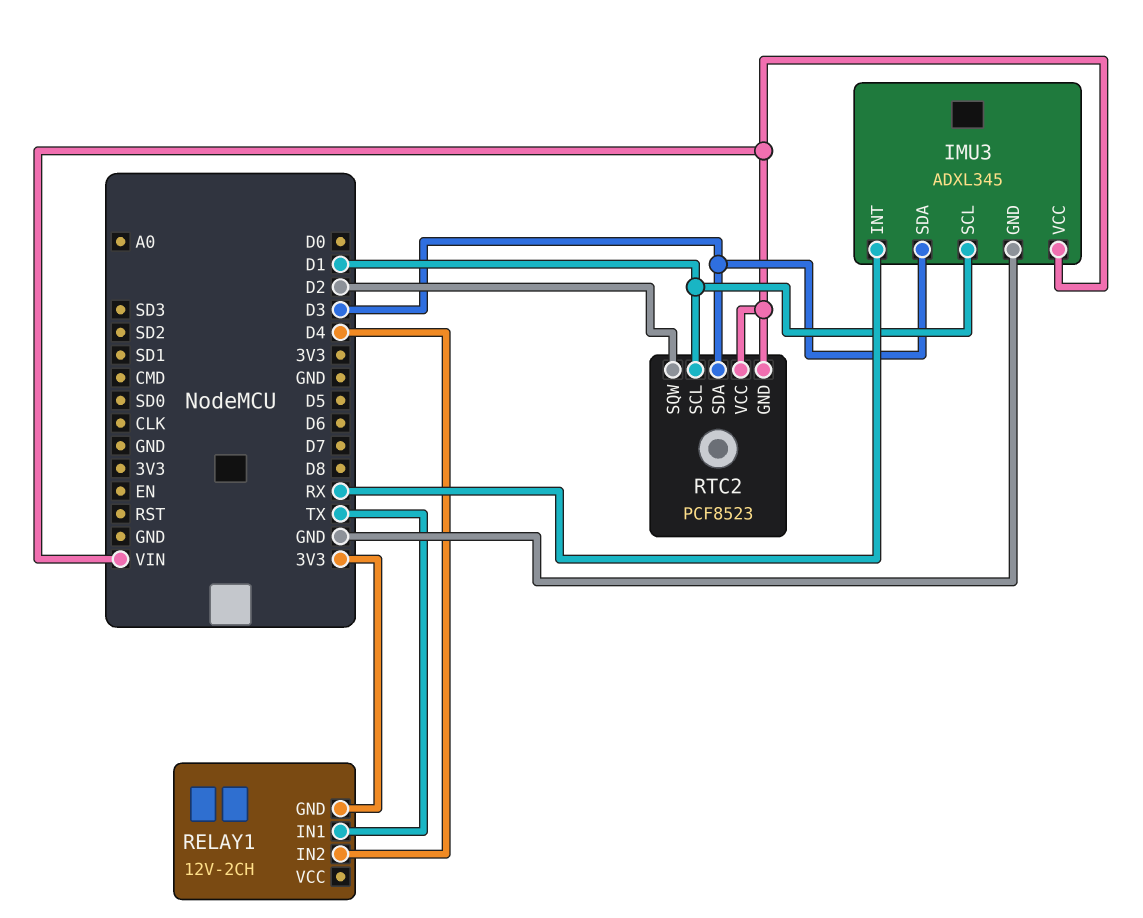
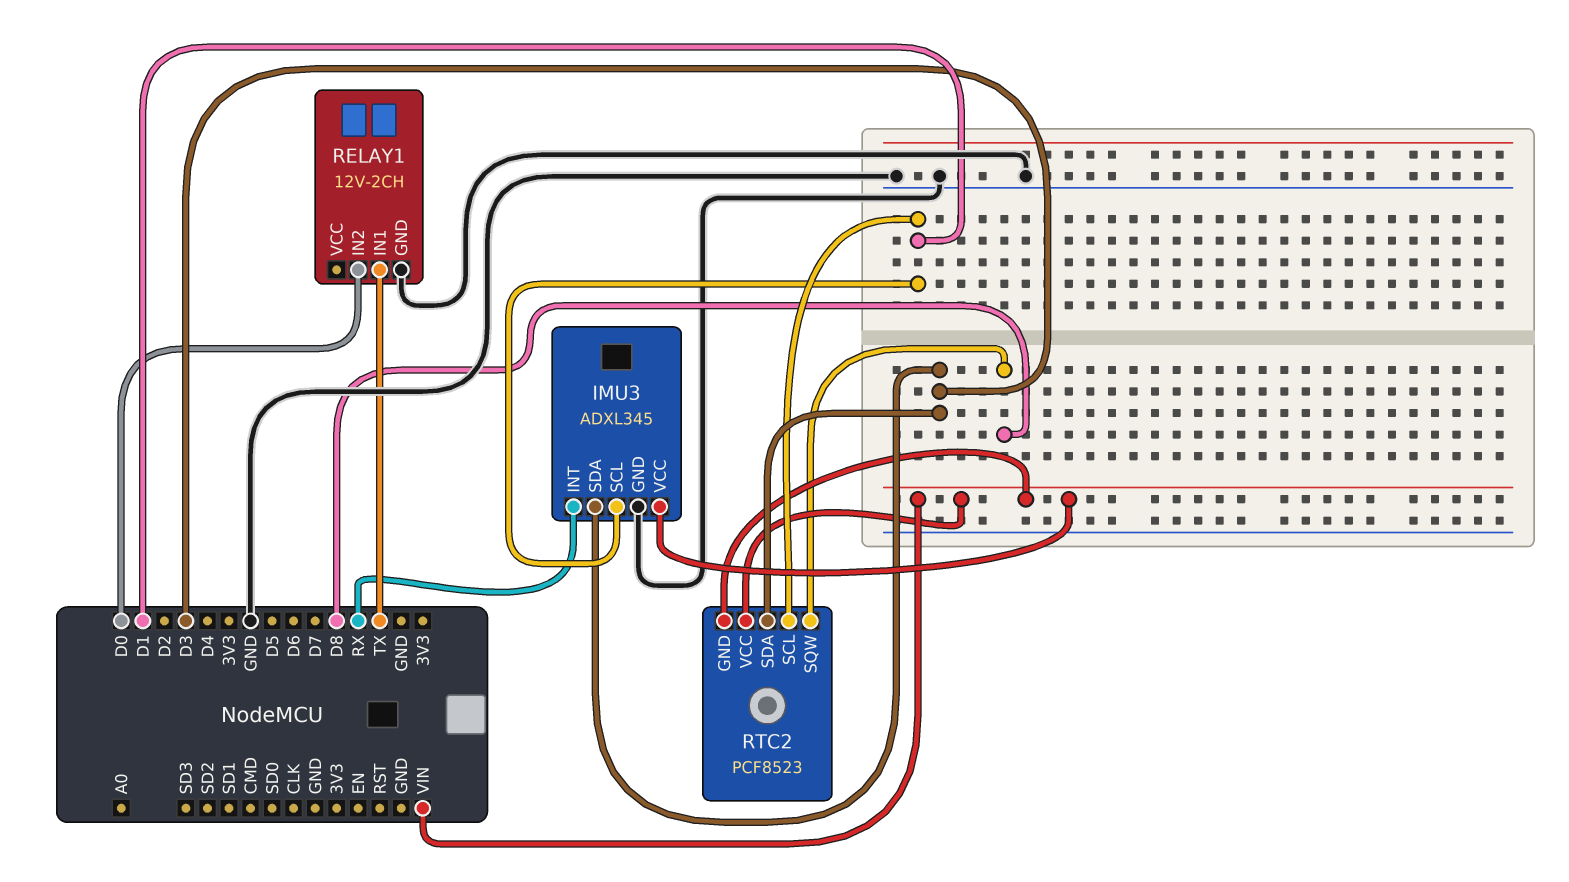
RELAY1 pin GND: 3V3 -> GND
RELAY1 pin IN2: D4 -> D0
RTC2 pin SQW: D2 -> D8

